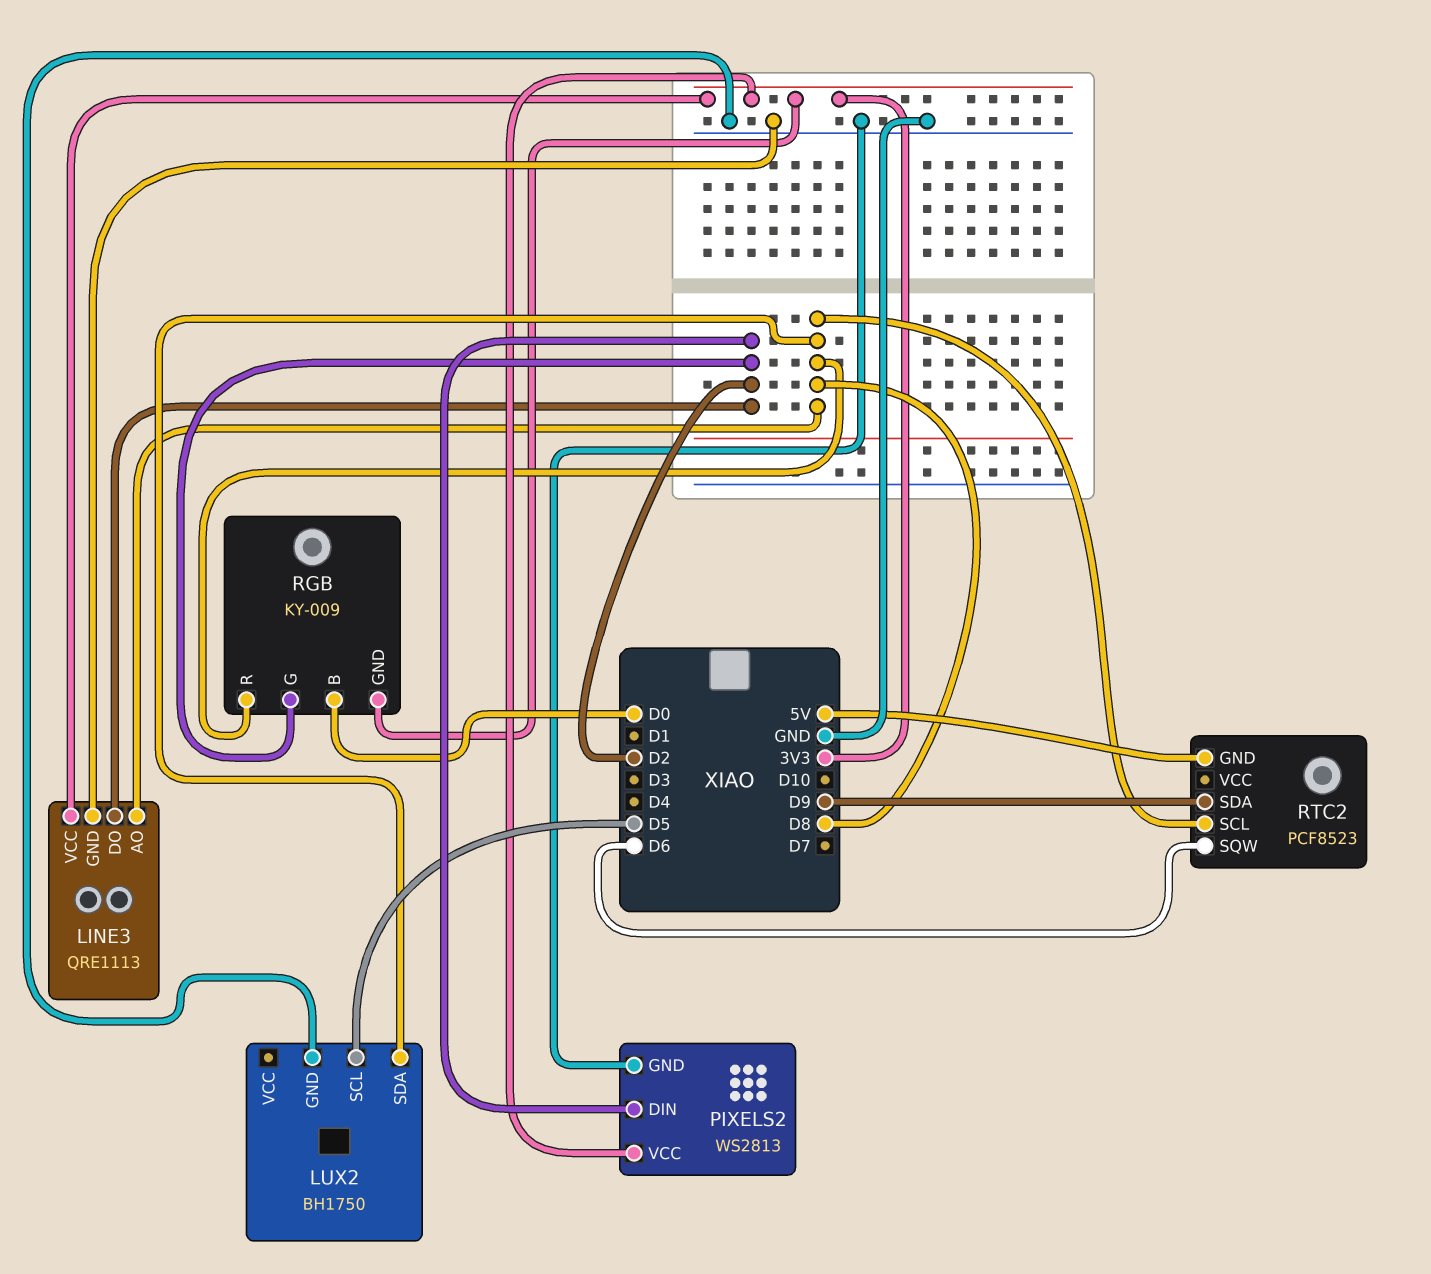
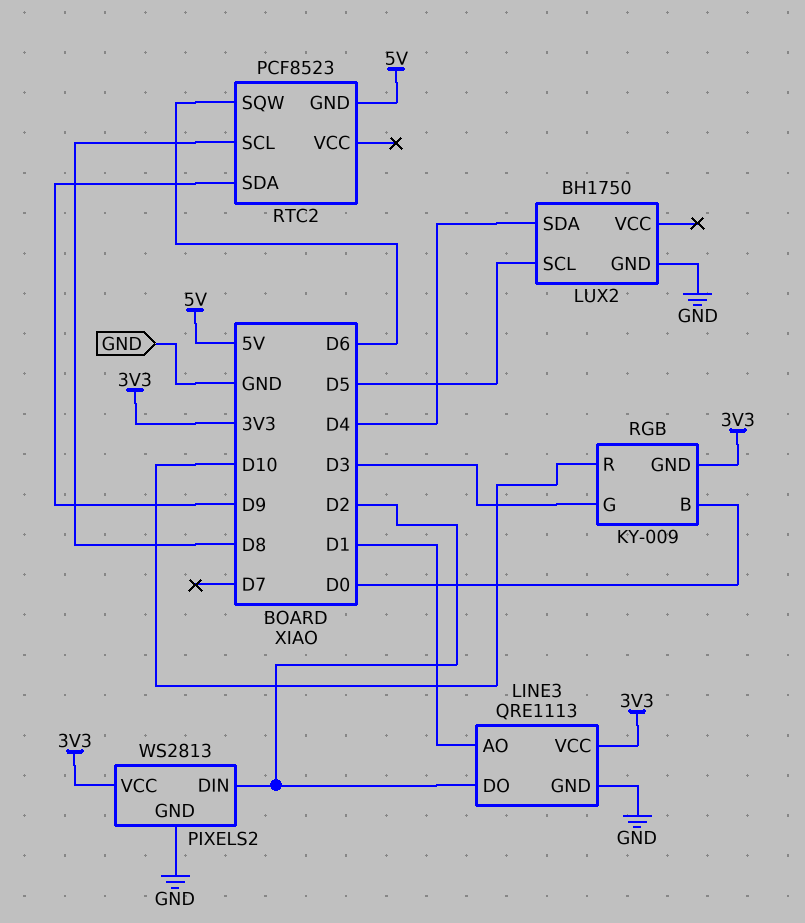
LINE3 pin AO: D8 -> D1
LUX2 pin SDA: D8 -> D4
RGB pin G: D2 -> D3
RGB pin R: D8 -> D10

